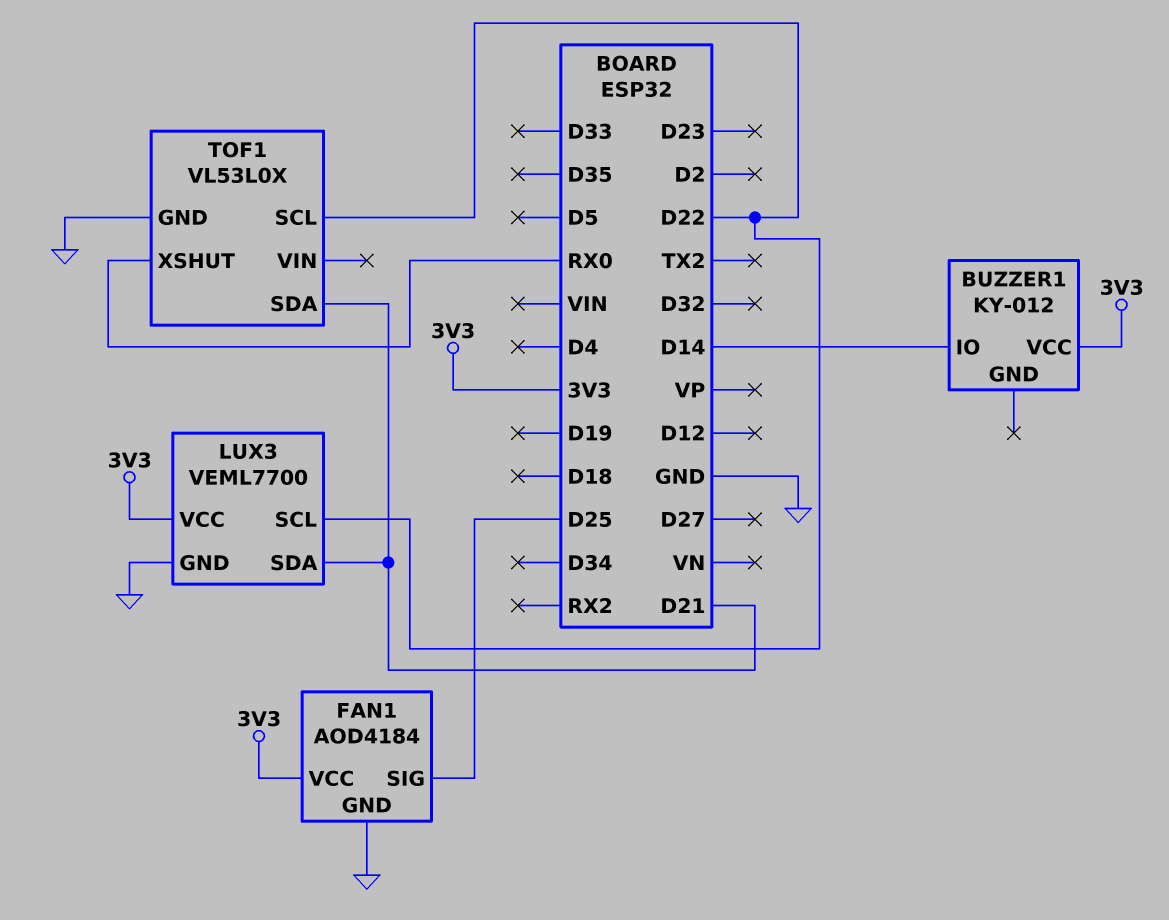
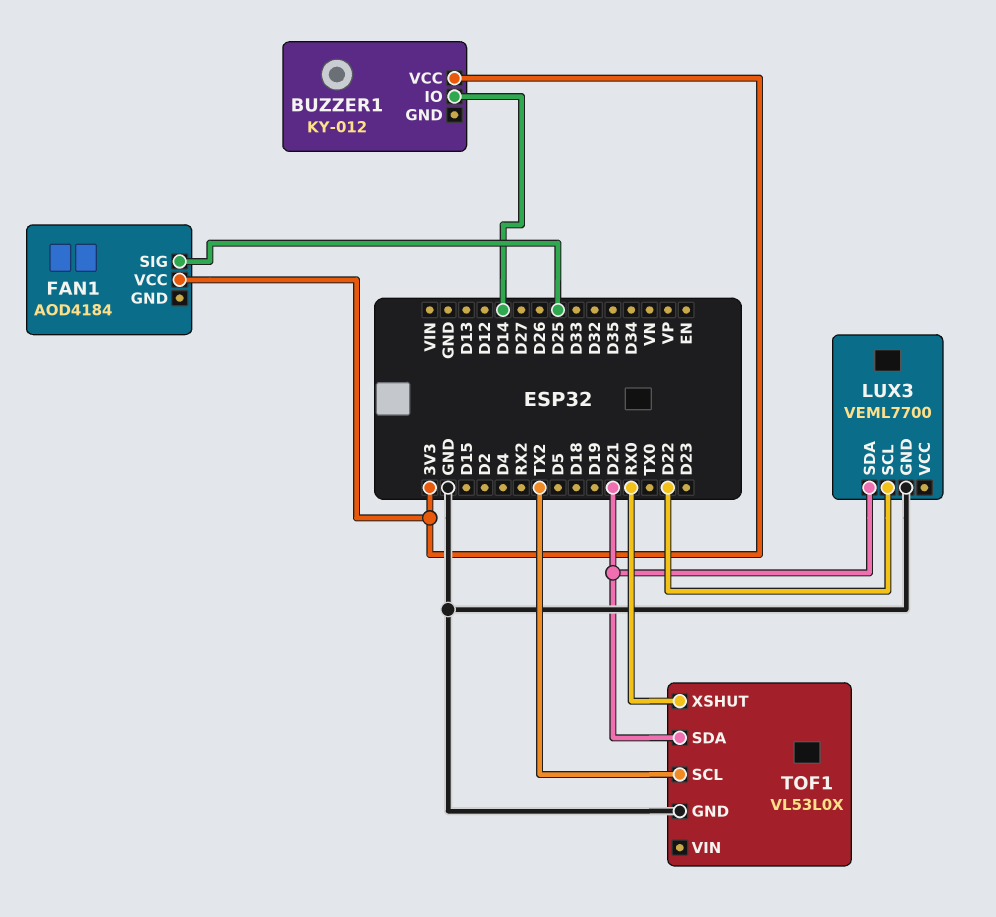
FAN1 pin GND: GND -> none
LUX3 pin VCC: 3V3 -> none
TOF1 pin SCL: D22 -> TX2

